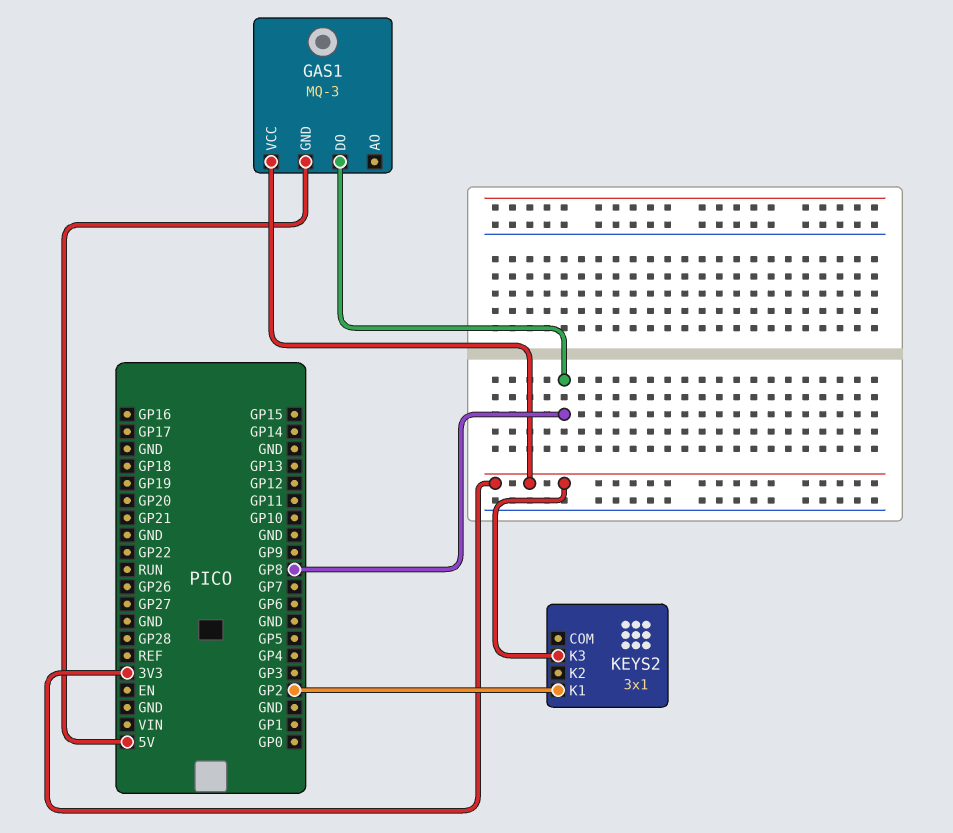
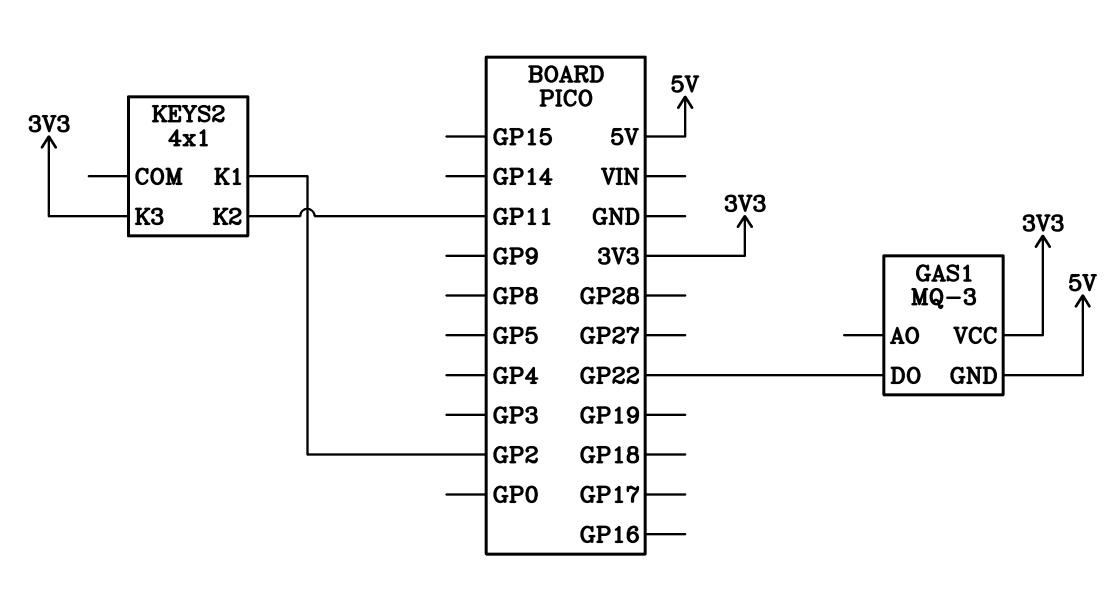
GAS1 pin DO: GP8 -> GP22
KEYS2: 3x1 -> 4x1
KEYS2 pin K2: none -> GP11

